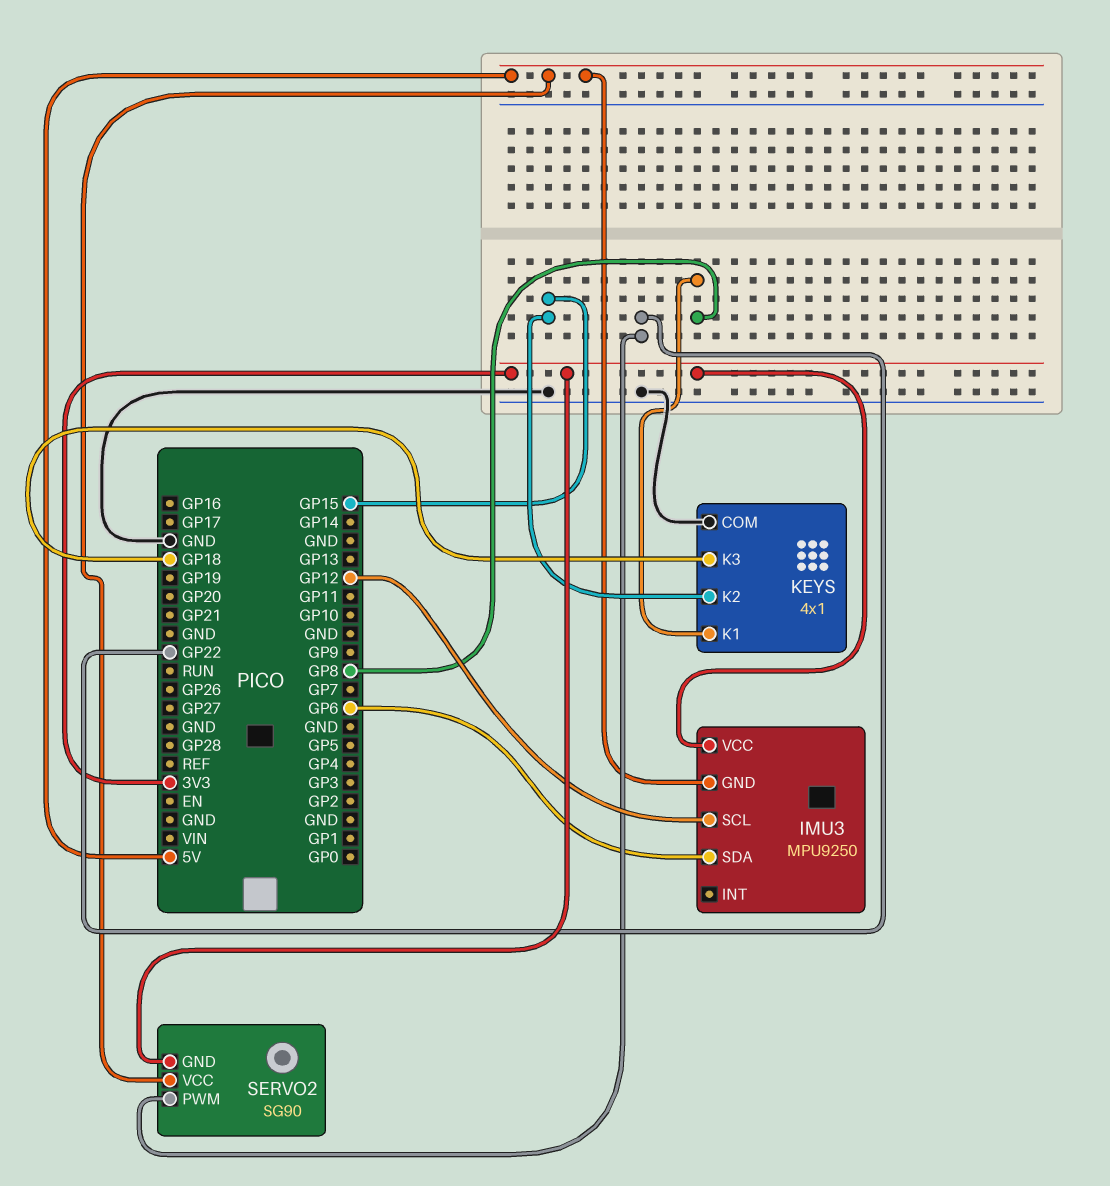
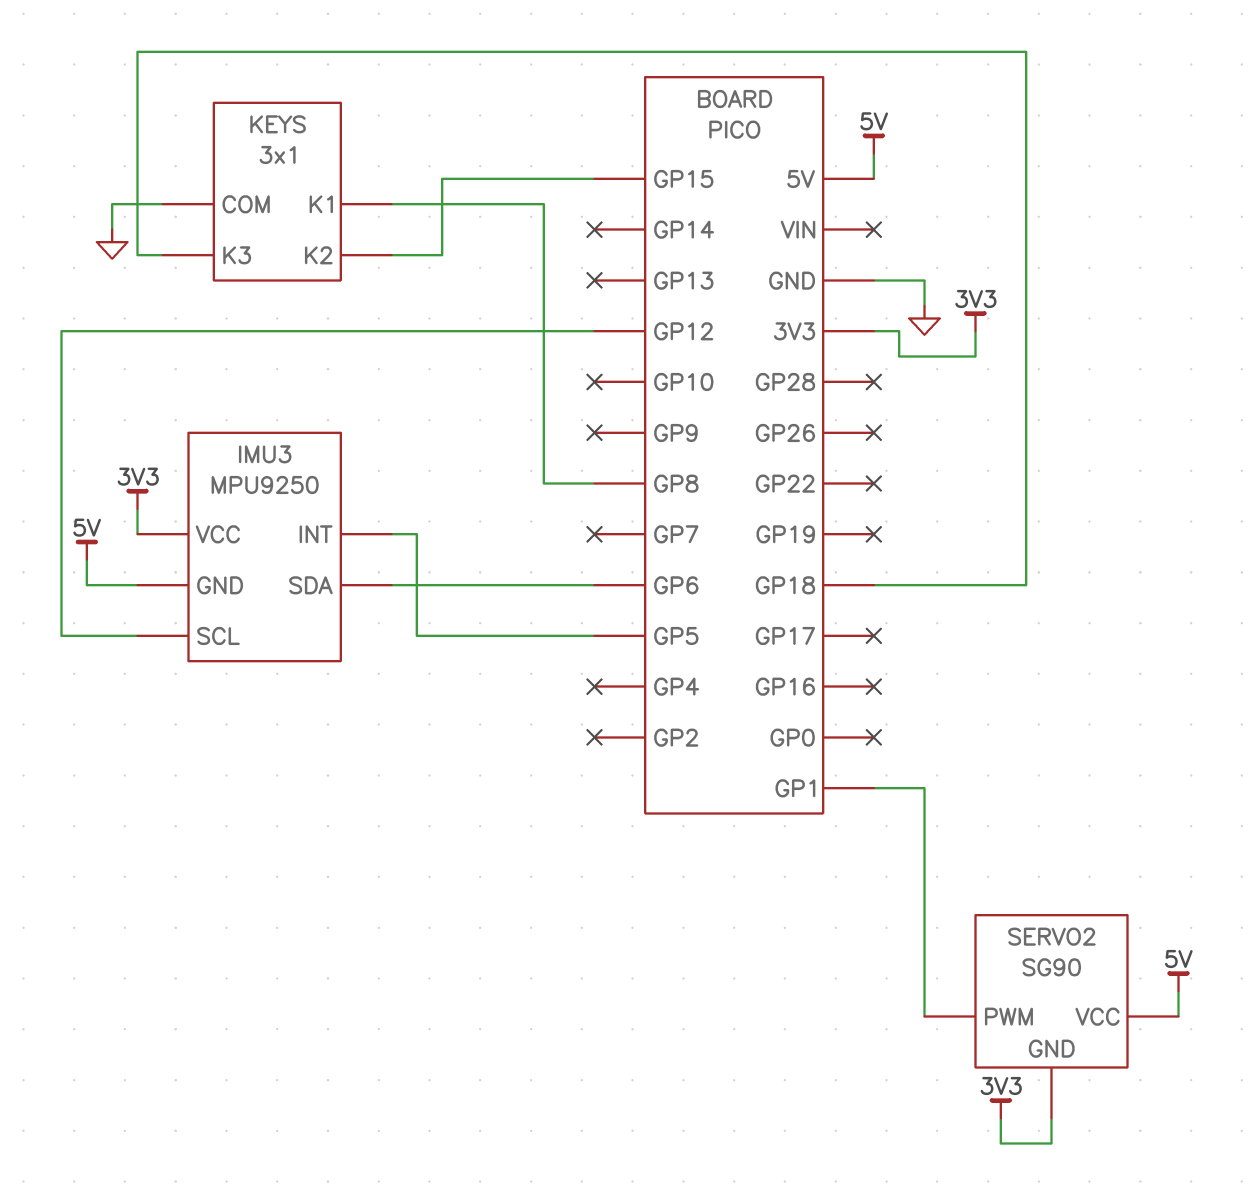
IMU3 pin INT: none -> GP5
KEYS: 4x1 -> 3x1
SERVO2 pin PWM: GP22 -> GP1

